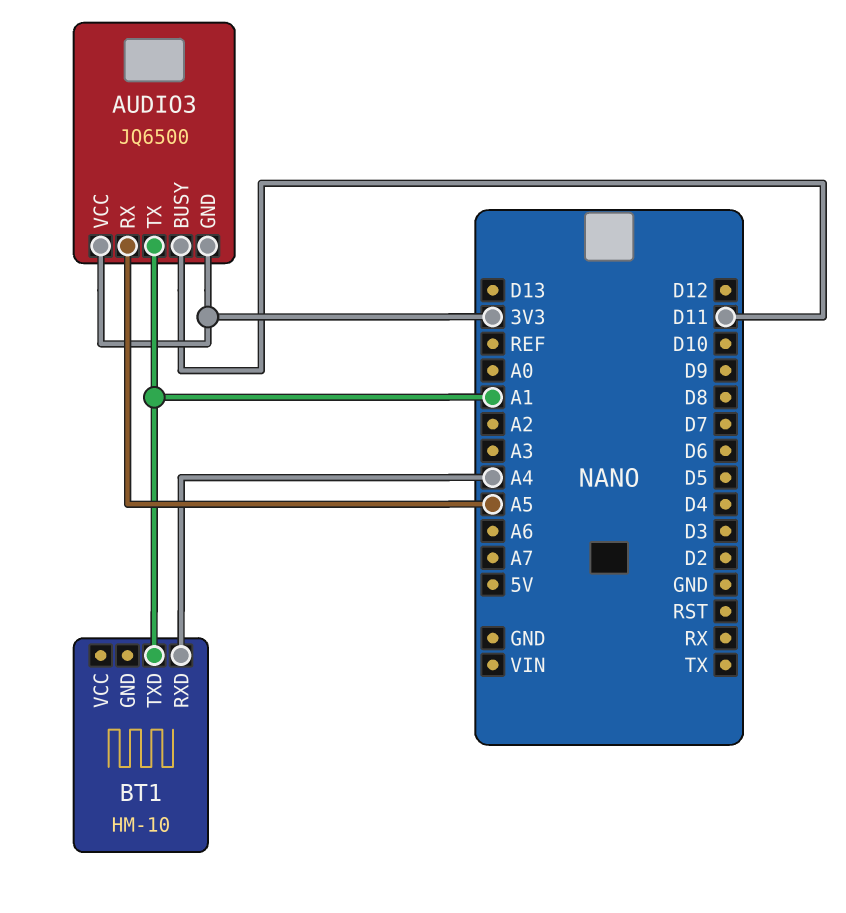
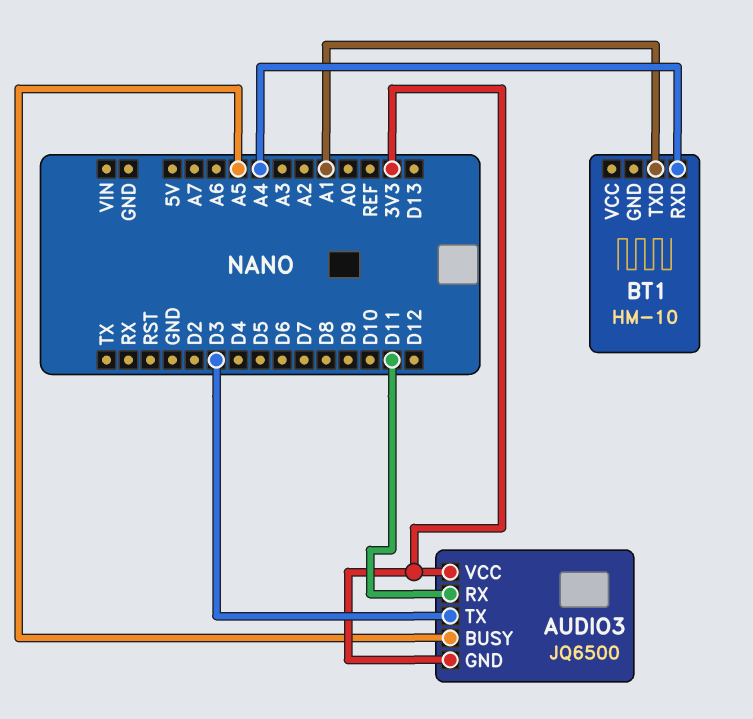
AUDIO3 pin BUSY: D11 -> A5
AUDIO3 pin RX: A5 -> D11
AUDIO3 pin TX: A1 -> D3

